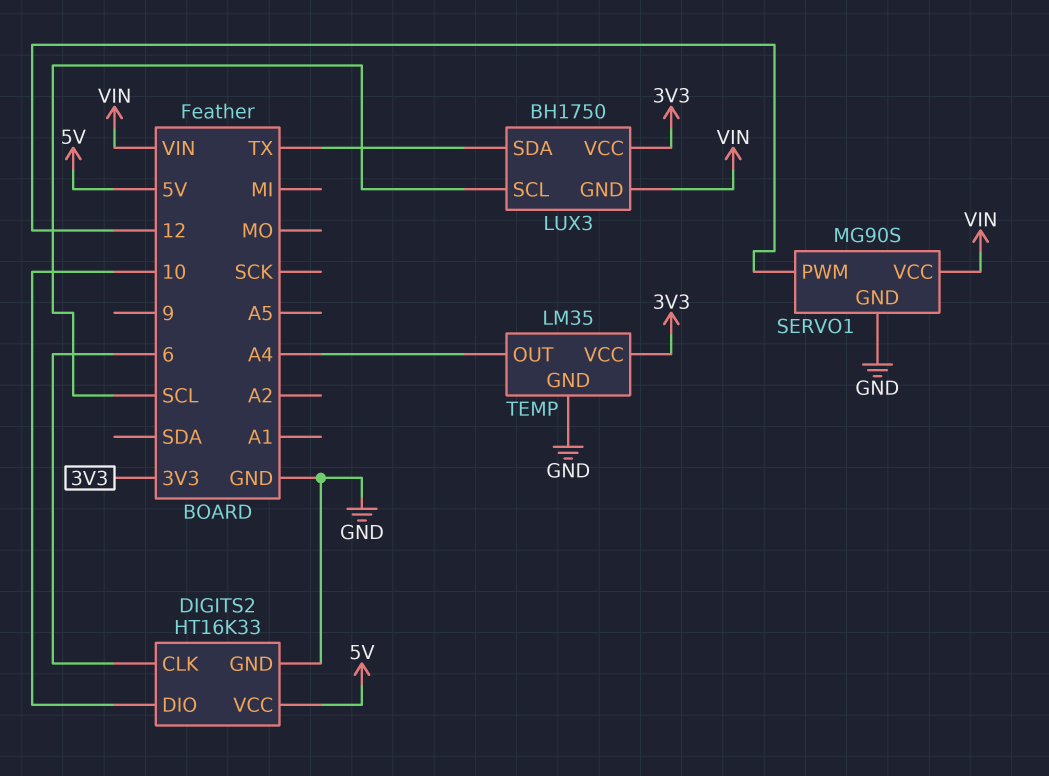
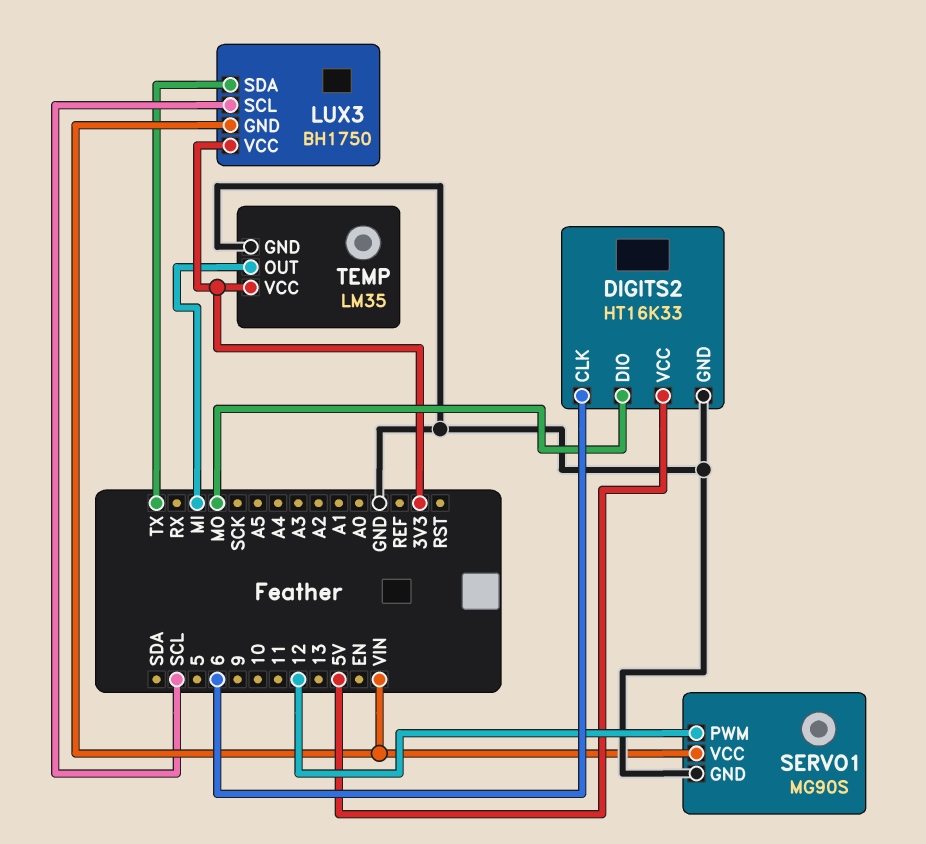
DIGITS2 pin DIO: 10 -> MO
TEMP pin OUT: A4 -> MI

